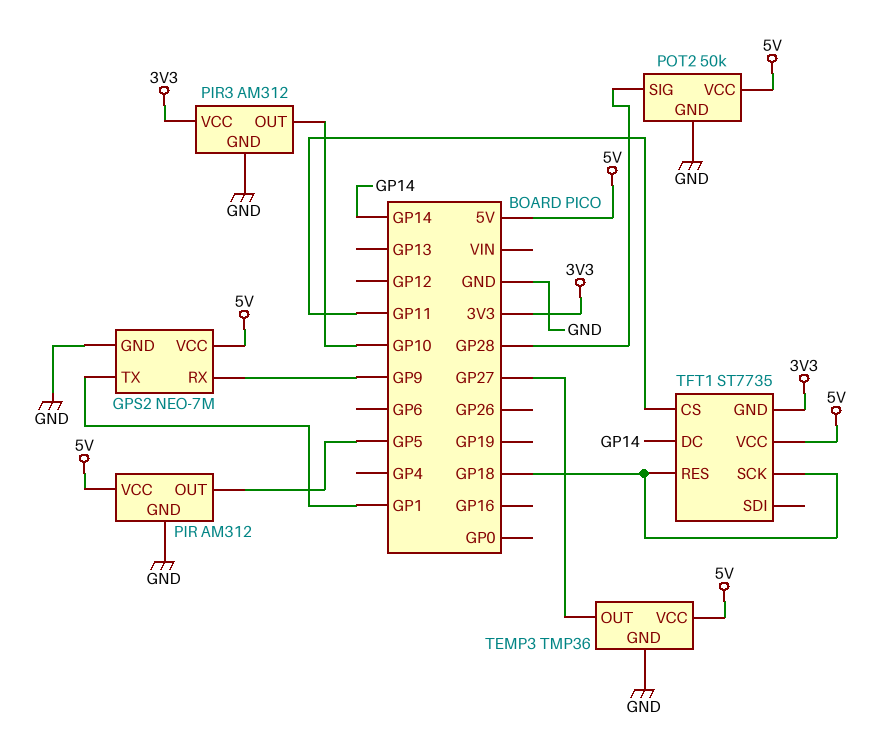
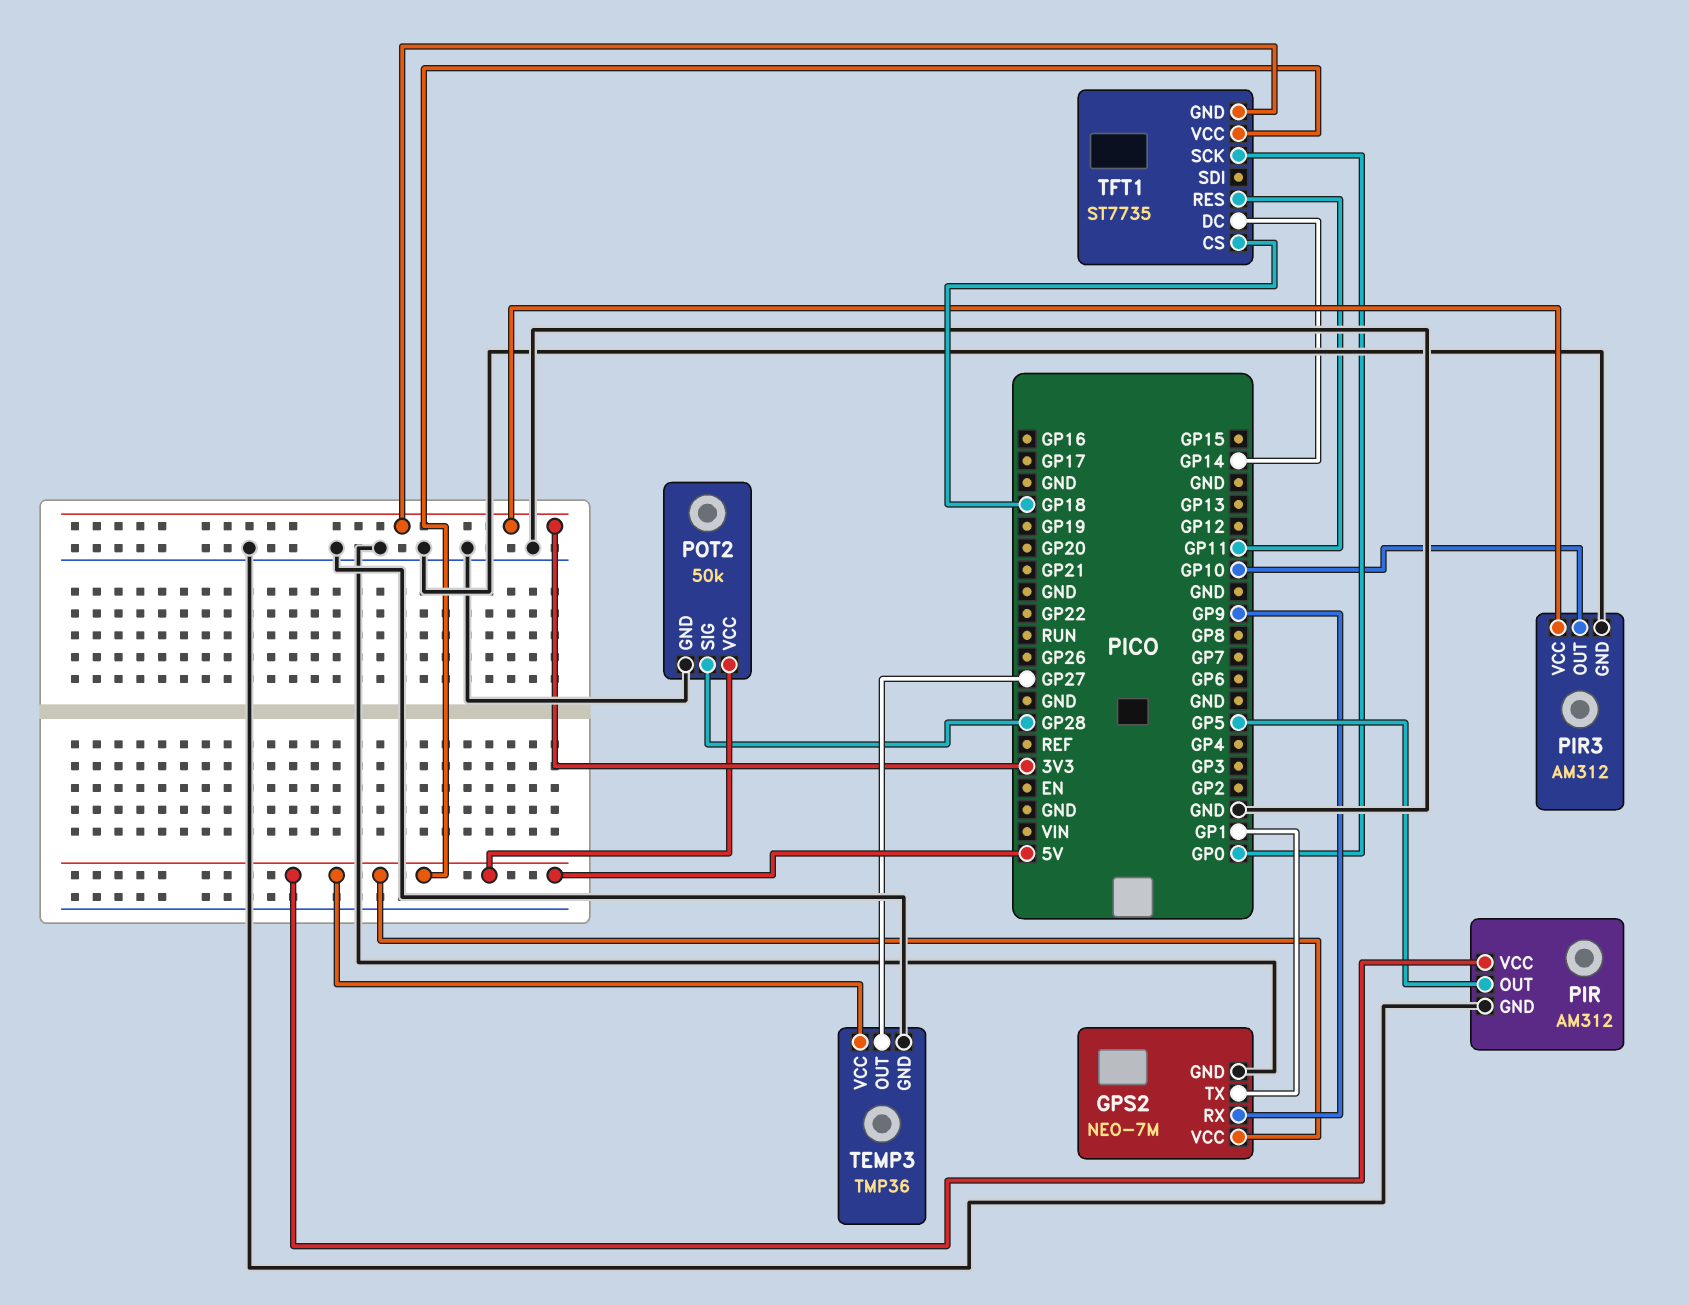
TFT1 pin CS: GP11 -> GP18
TFT1 pin RES: GP18 -> GP11
TFT1 pin SCK: GP18 -> GP0

